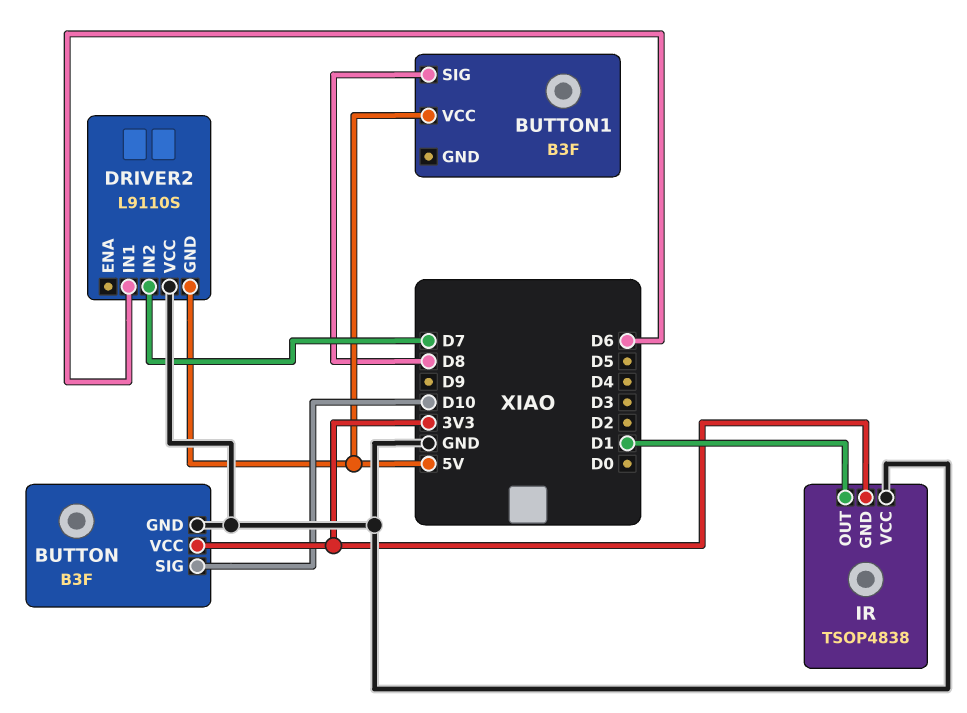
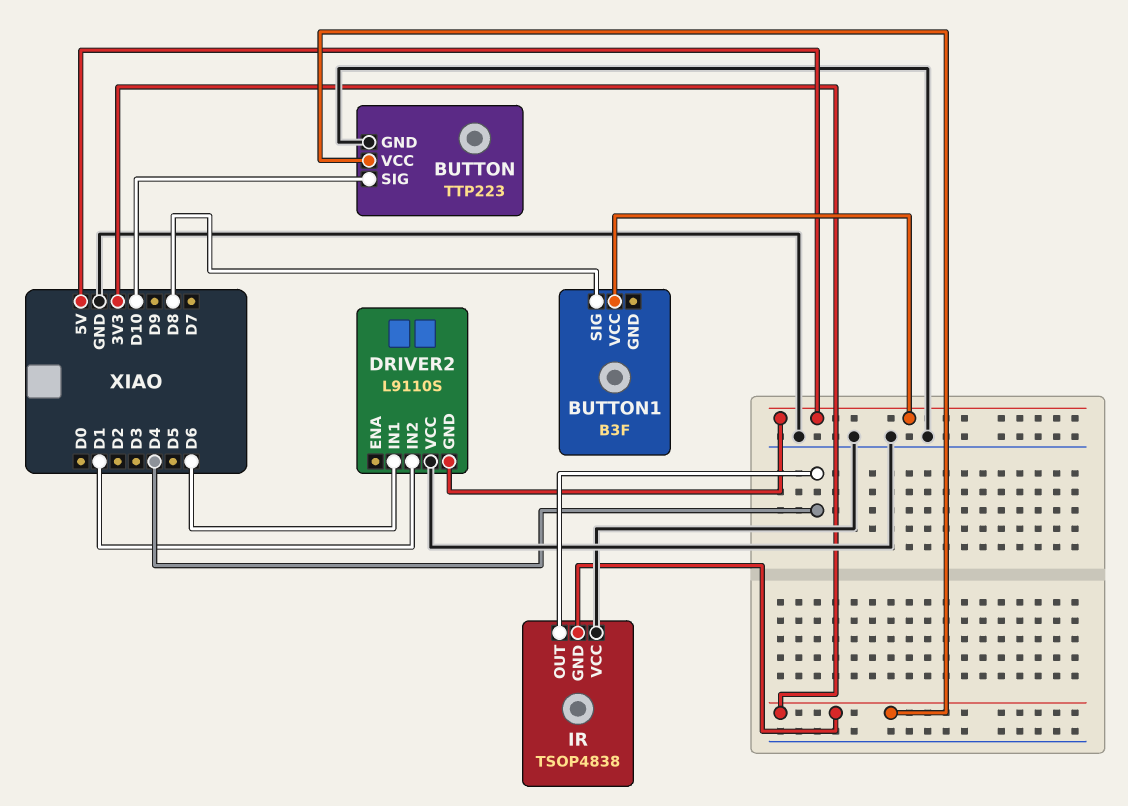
BUTTON: B3F -> TTP223
DRIVER2 pin IN2: D7 -> D1
IR pin OUT: D1 -> D4

